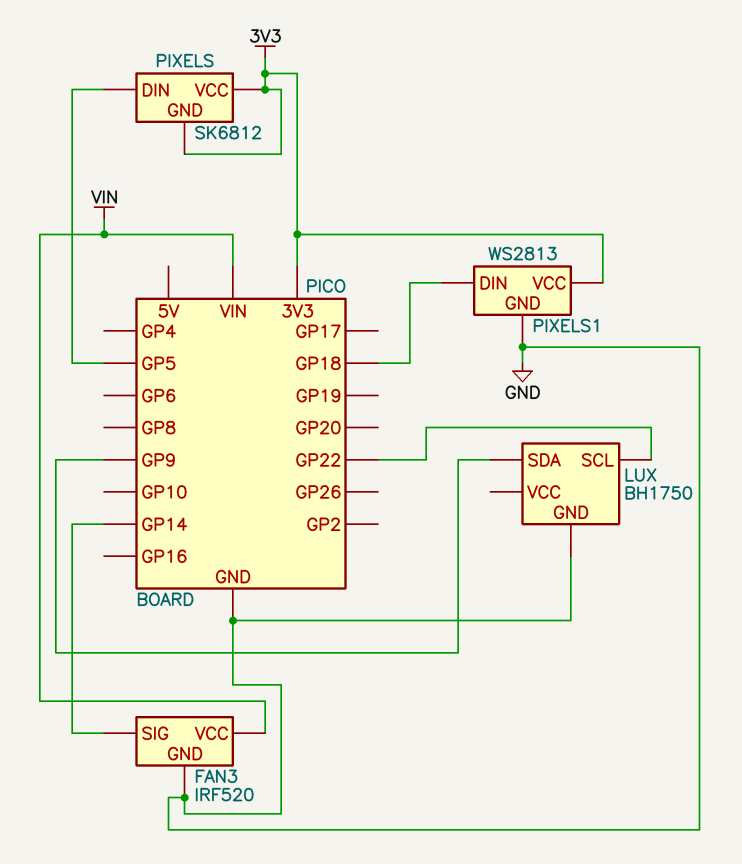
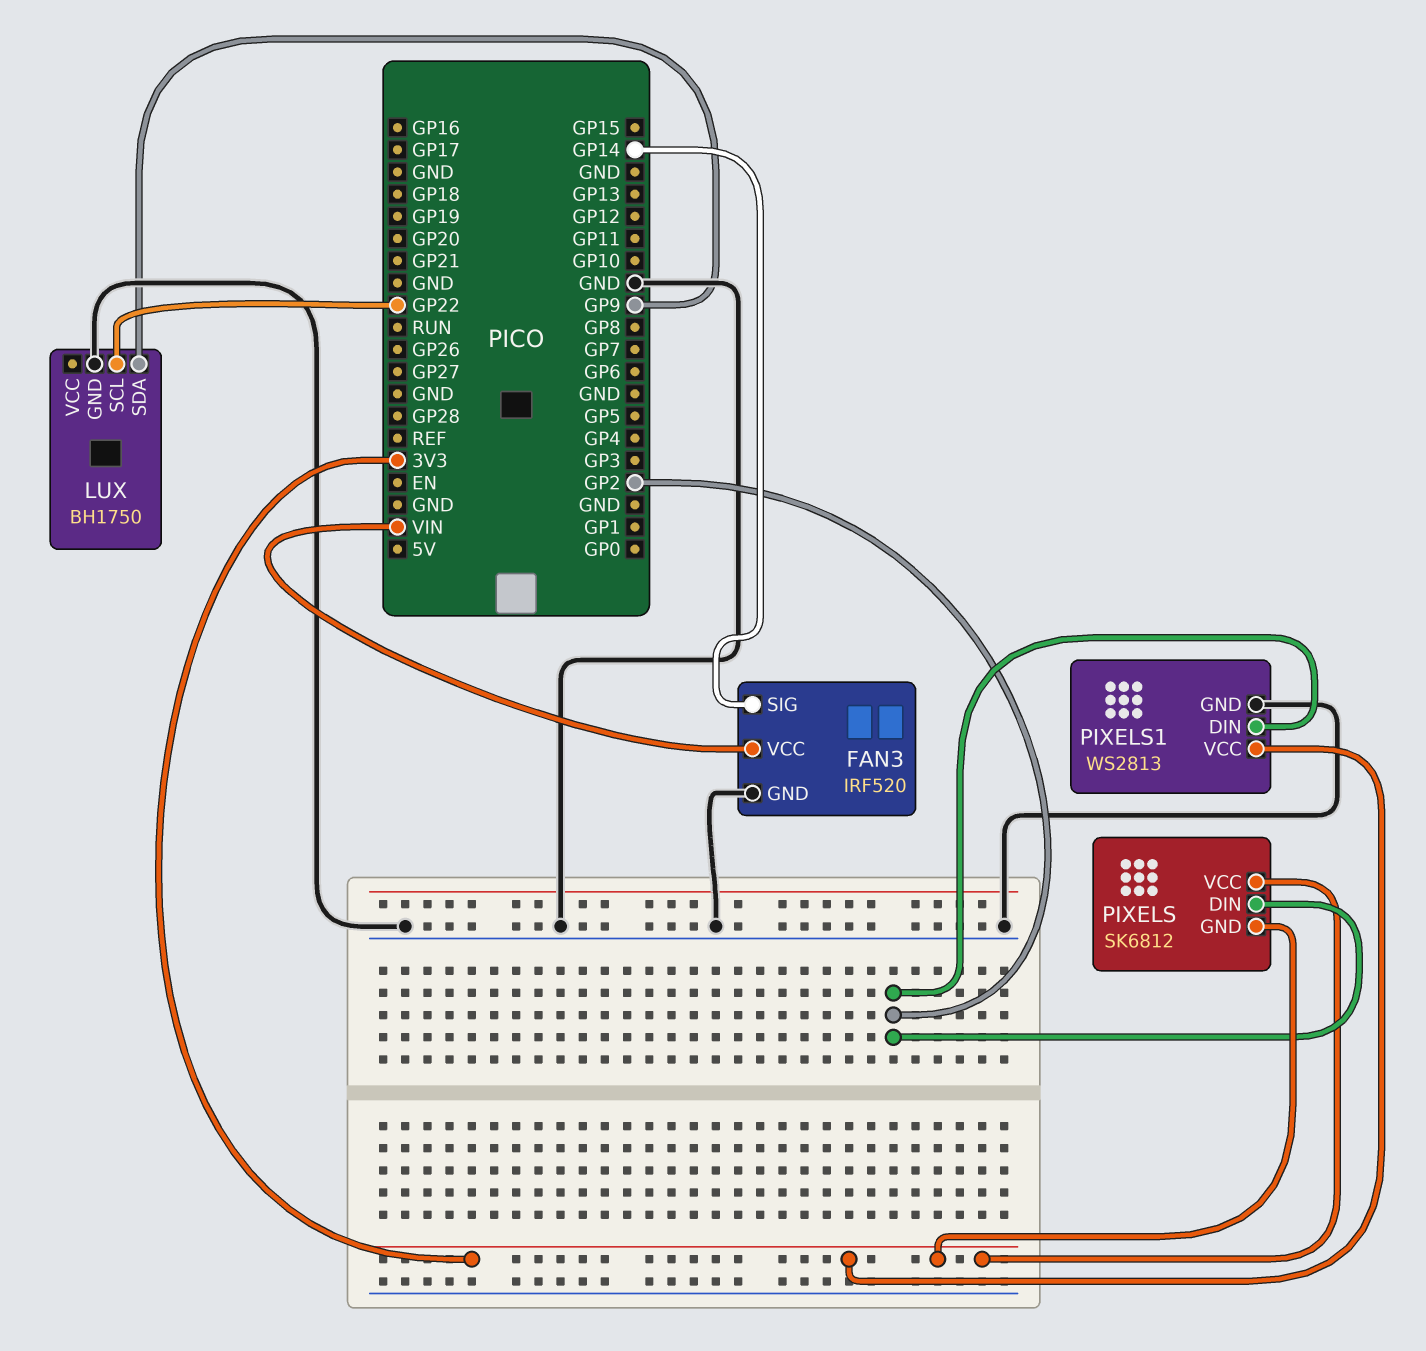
PIXELS pin DIN: GP5 -> GP2
PIXELS1 pin DIN: GP18 -> GP2

